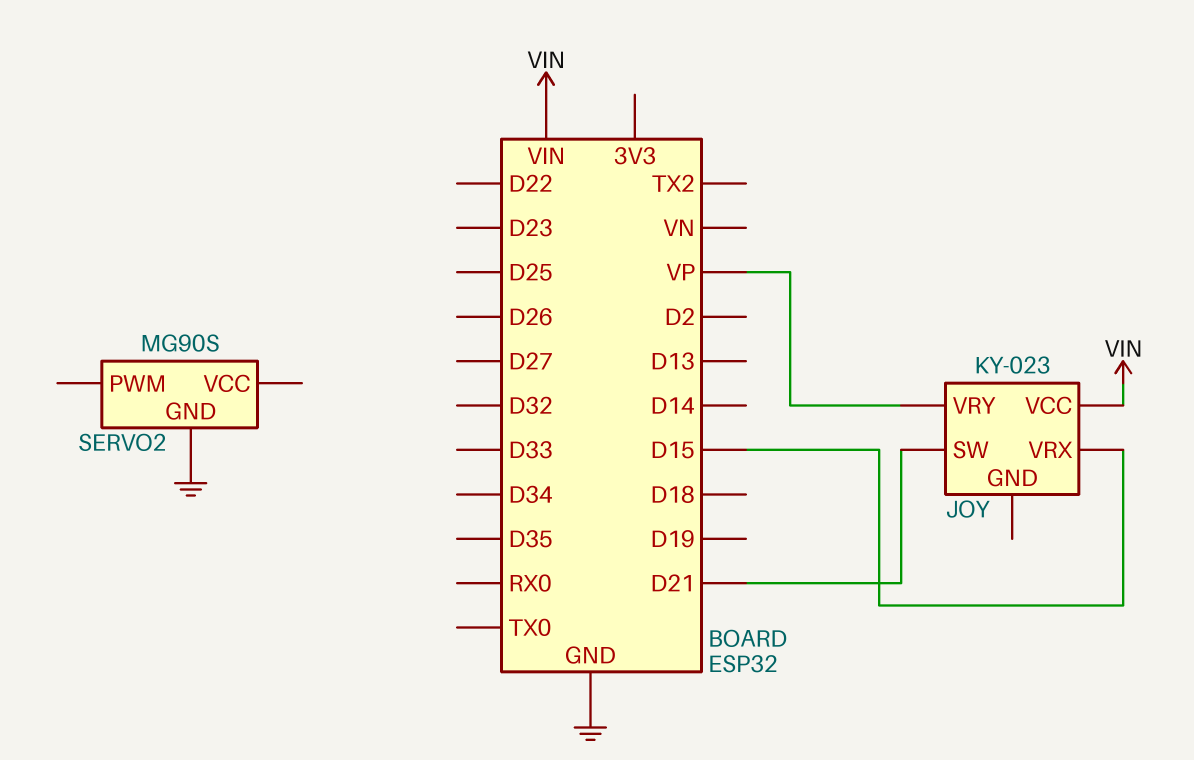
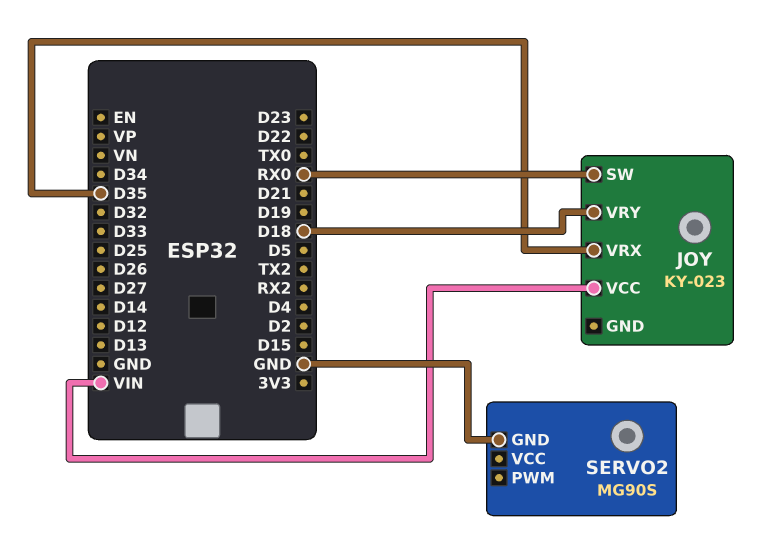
JOY pin SW: D21 -> RX0
JOY pin VRX: D15 -> D35
JOY pin VRY: VP -> D18

